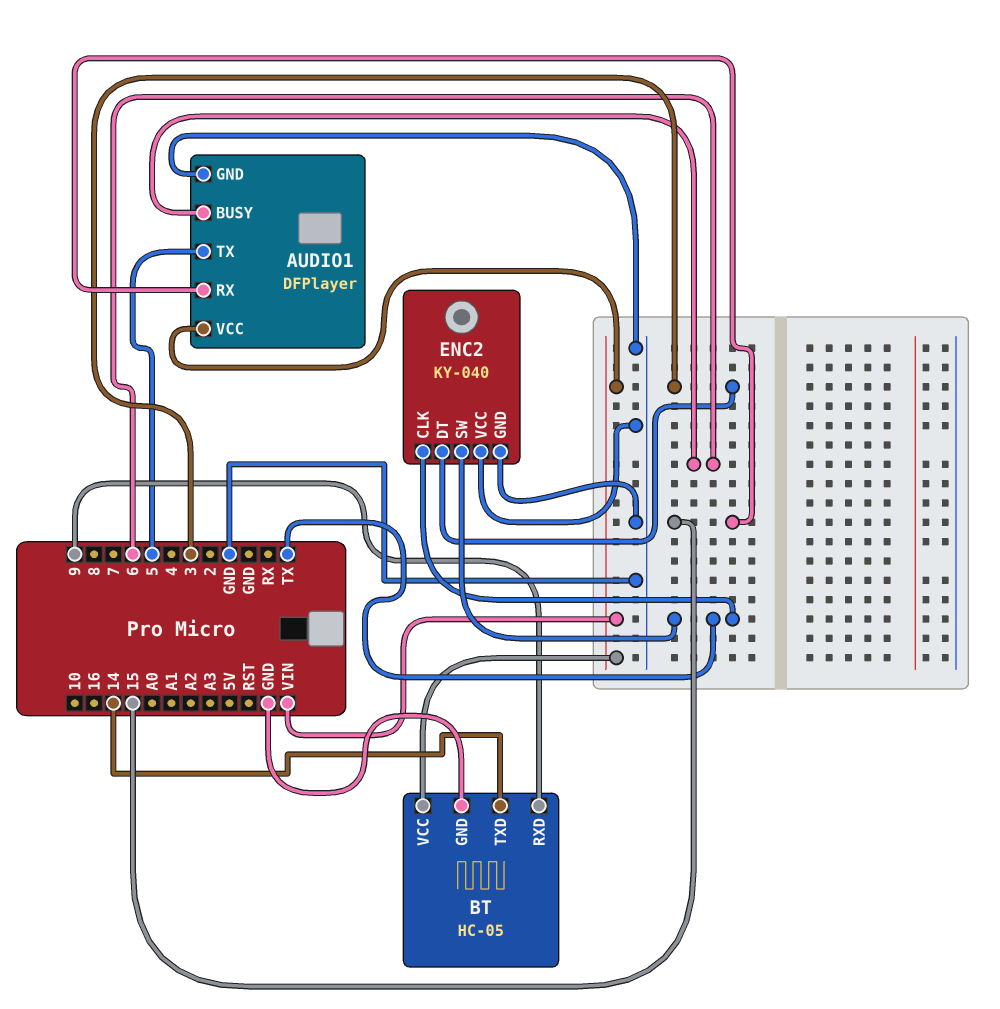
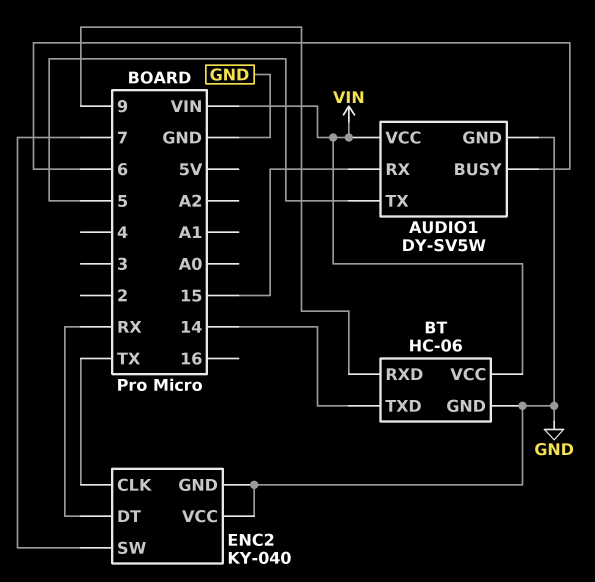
AUDIO1: DFPlayer -> DY-SV5W
BT: HC-05 -> HC-06
ENC2 pin DT: 3 -> RX
ENC2 pin SW: TX -> 7

